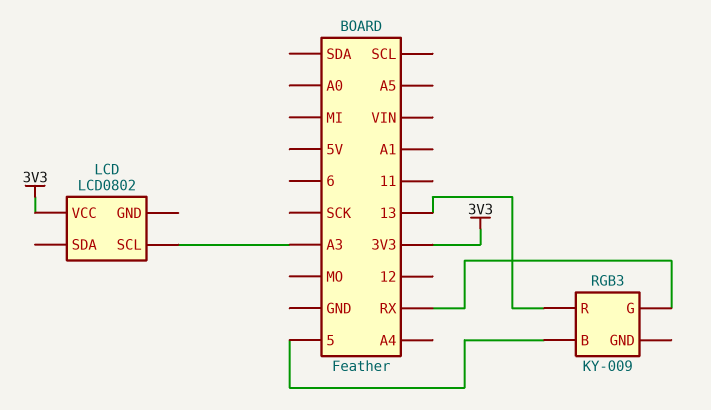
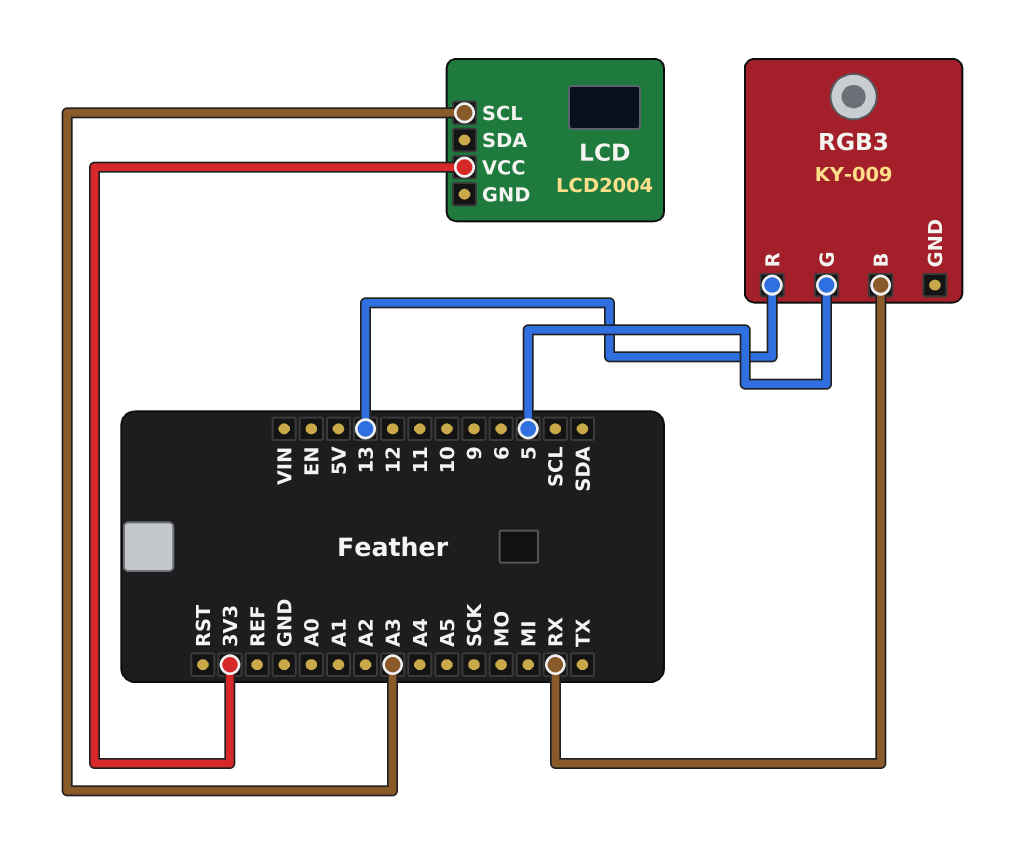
LCD: LCD0802 -> LCD2004
RGB3 pin B: 5 -> RX
RGB3 pin G: RX -> 5

